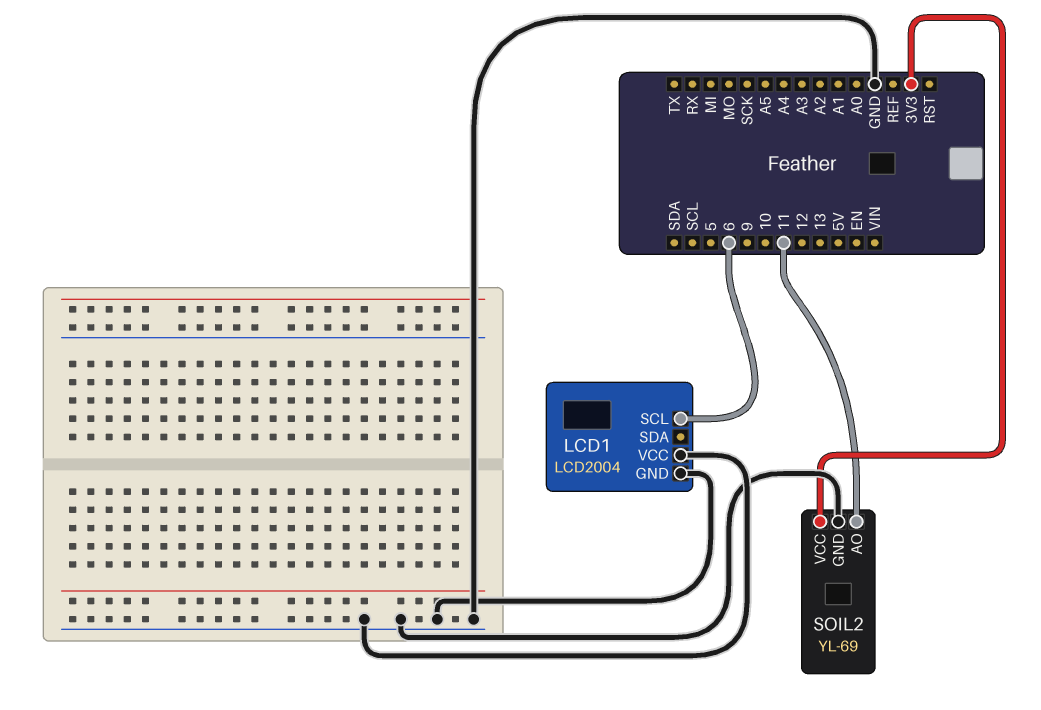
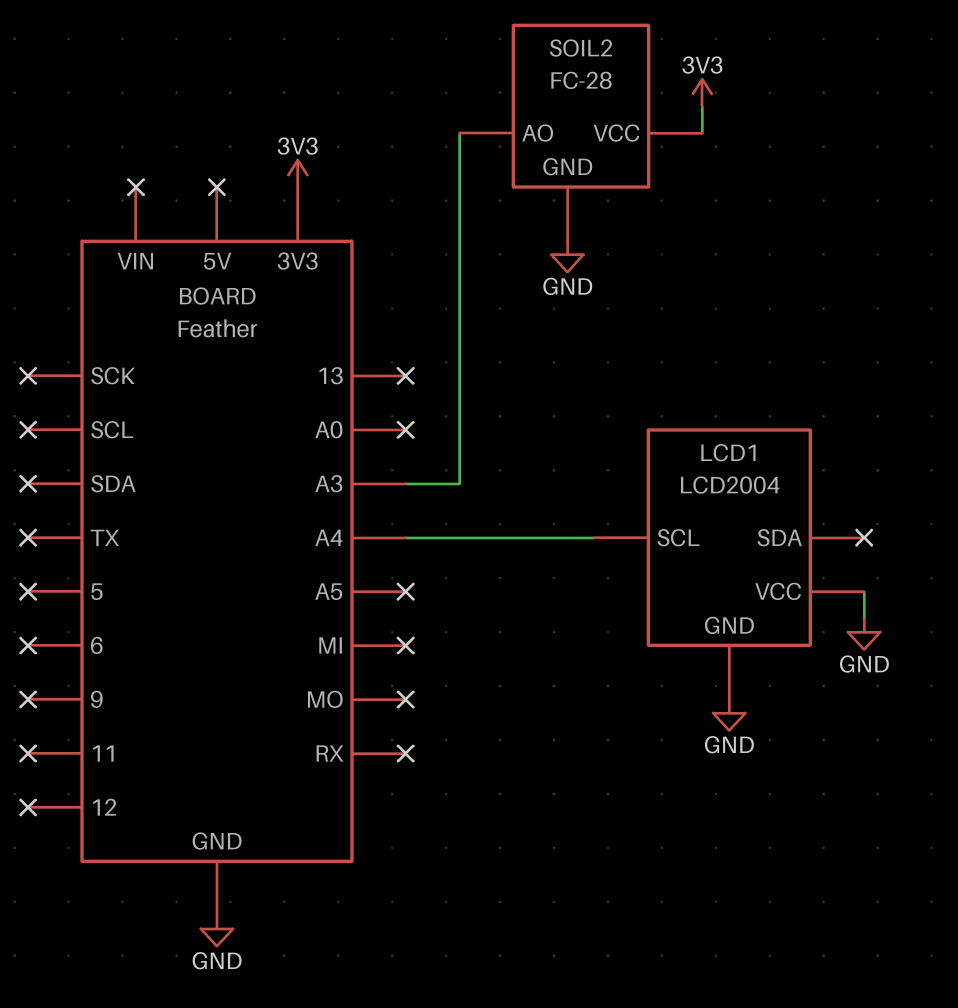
LCD1 pin SCL: 6 -> A4
SOIL2: YL-69 -> FC-28
SOIL2 pin AO: 11 -> A3

